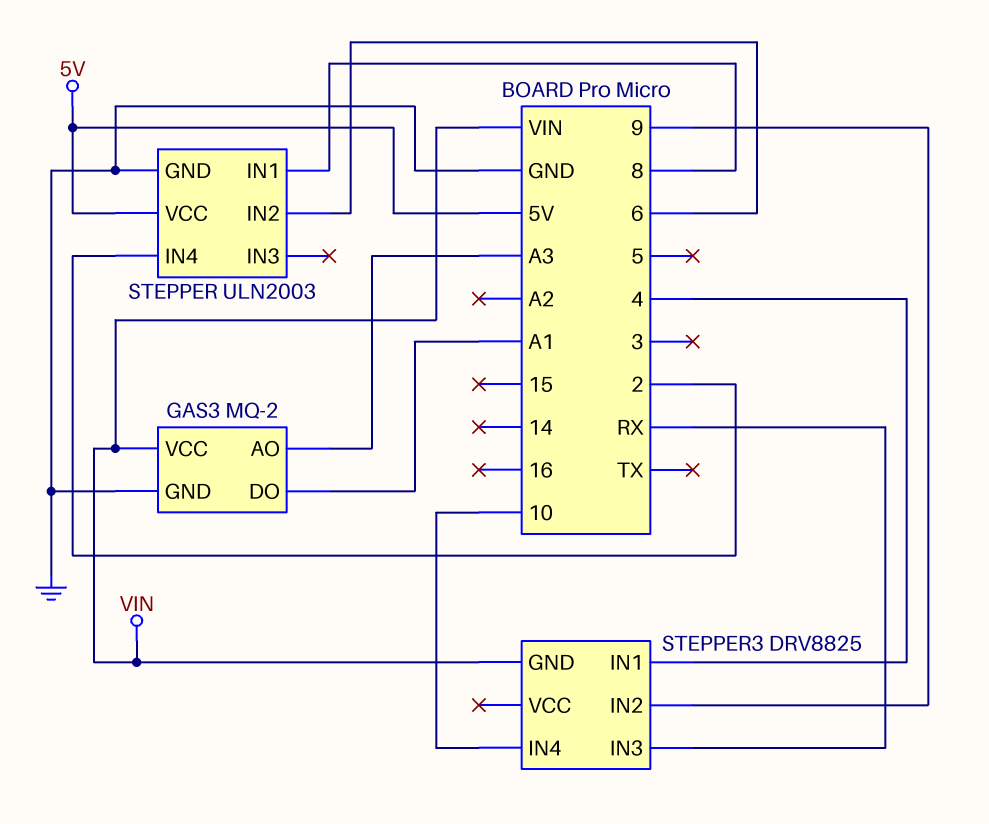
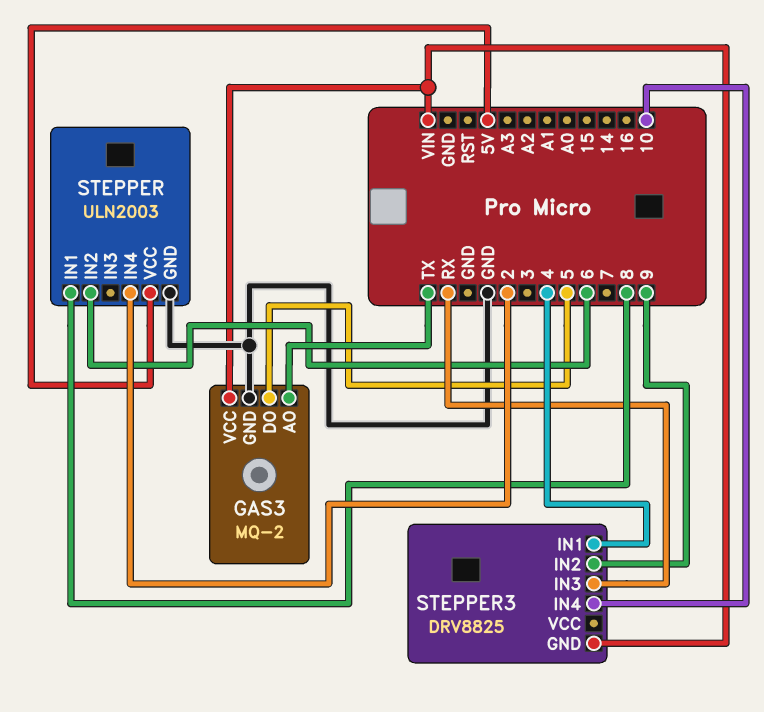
GAS3 pin AO: A3 -> TX
GAS3 pin DO: A1 -> 5

